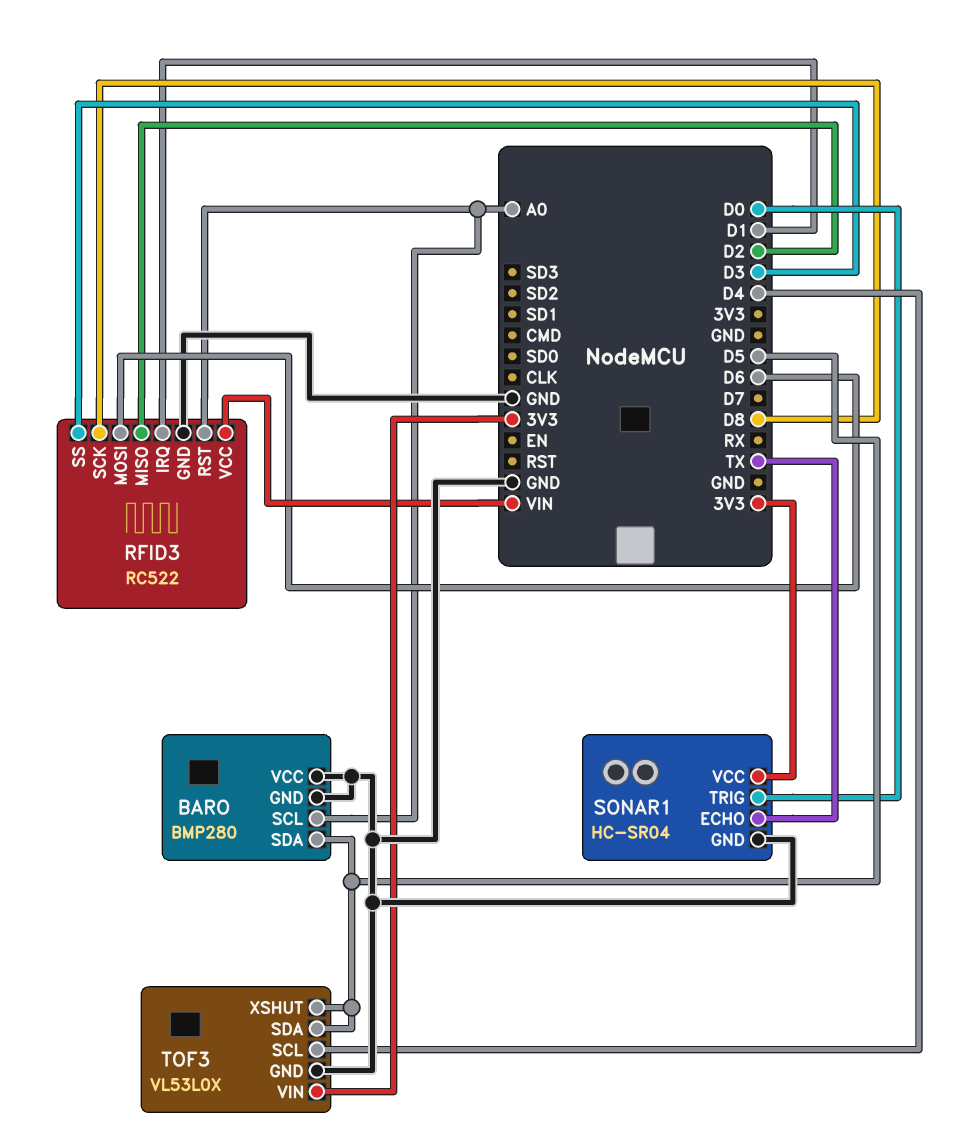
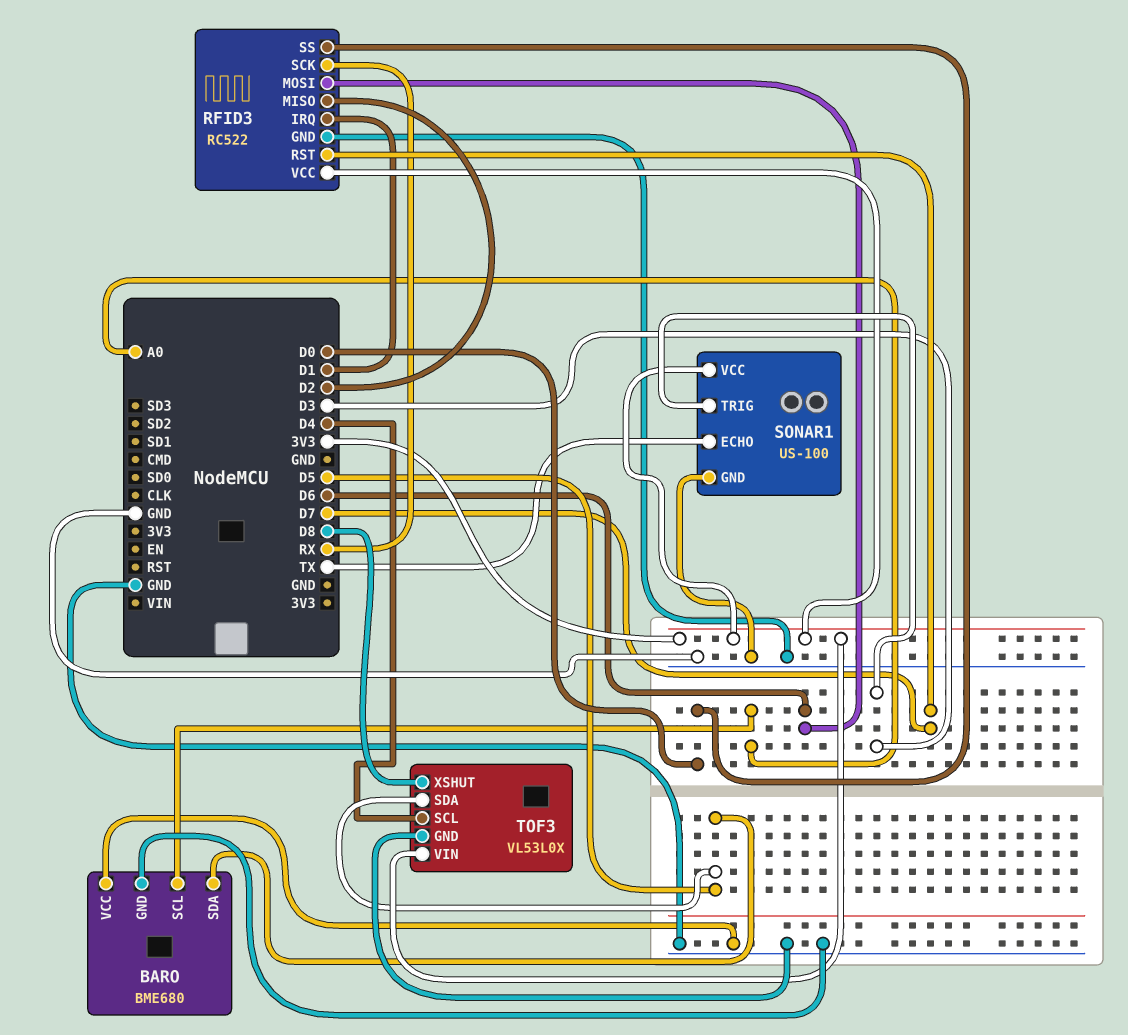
BARO: BMP280 -> BME680
RFID3 pin RST: A0 -> D7
RFID3 pin SCK: D8 -> RX
RFID3 pin SS: D3 -> D0
RFID3 pin VCC: VIN -> 3V3
SONAR1: HC-SR04 -> US-100
SONAR1 pin TRIG: D0 -> D3
TOF3 pin XSHUT: D5 -> D8

